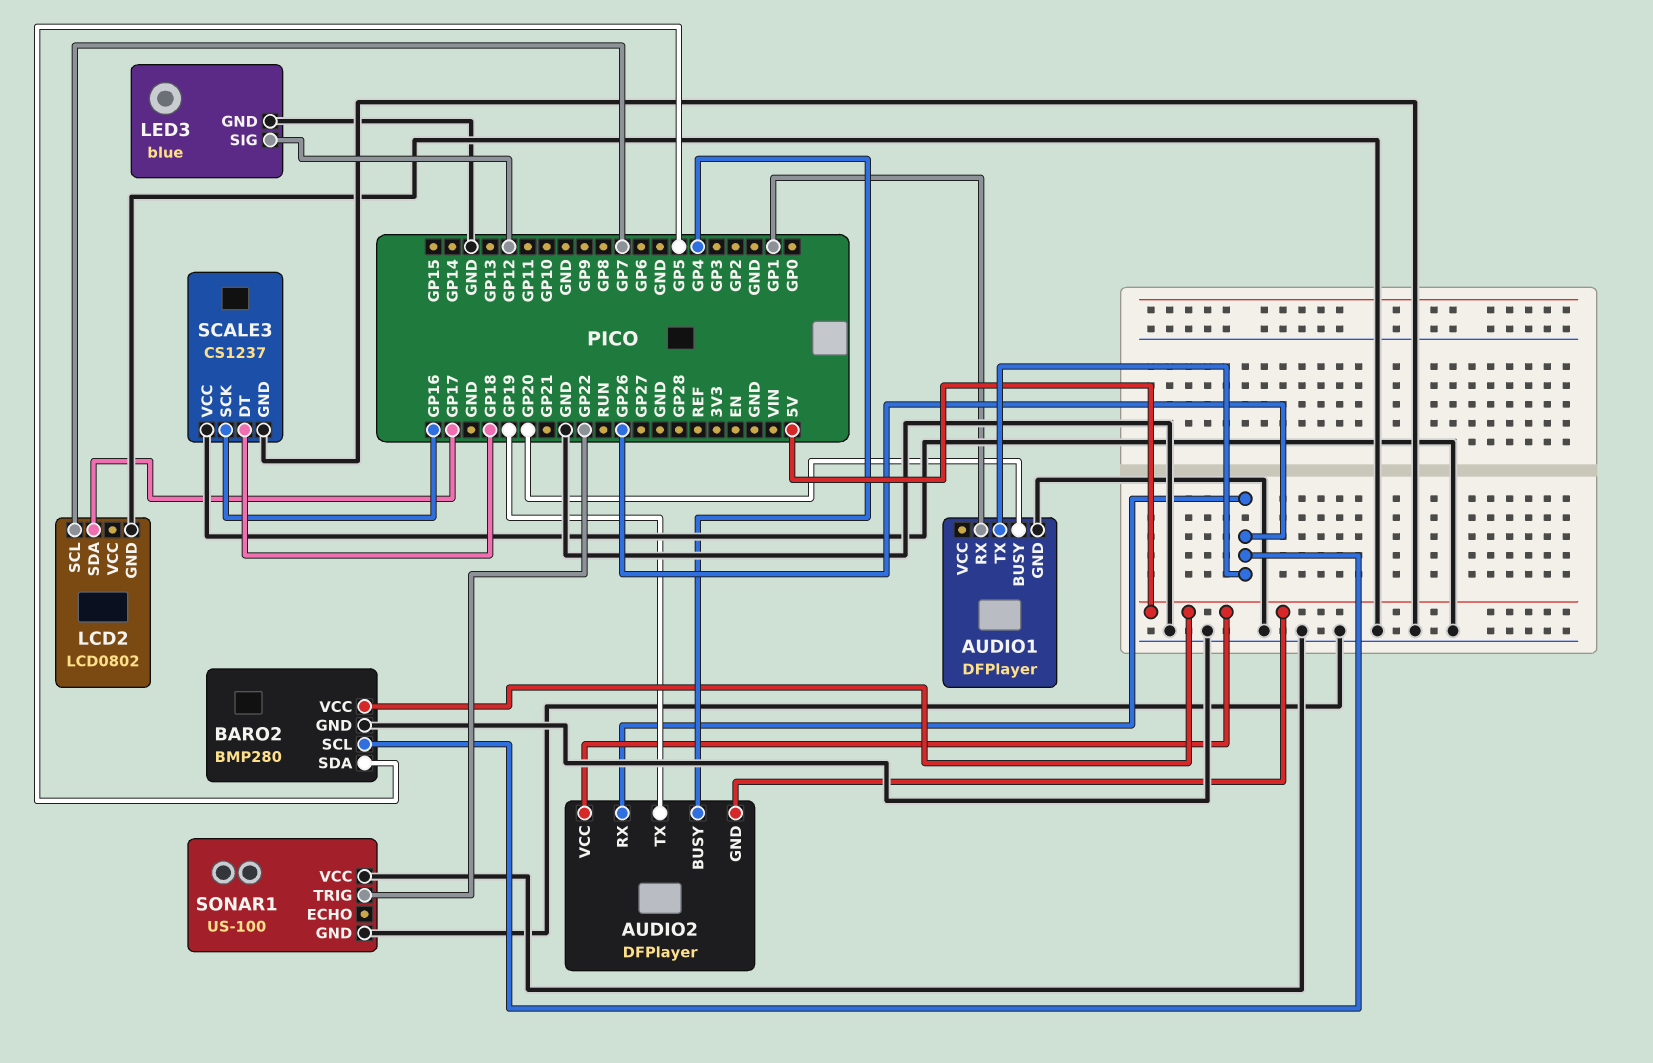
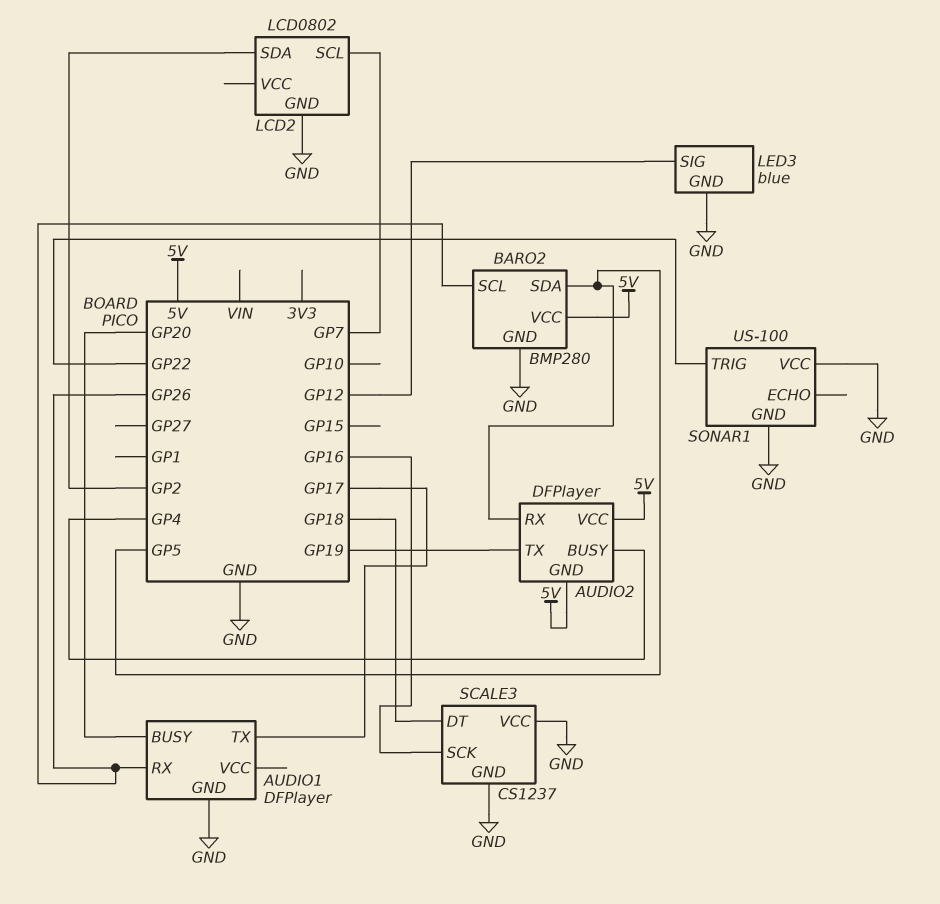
AUDIO1 pin RX: GP1 -> GP26
AUDIO1 pin TX: GP26 -> GP17
AUDIO2 pin RX: GP26 -> GP5
LCD2 pin SDA: GP17 -> GP2

